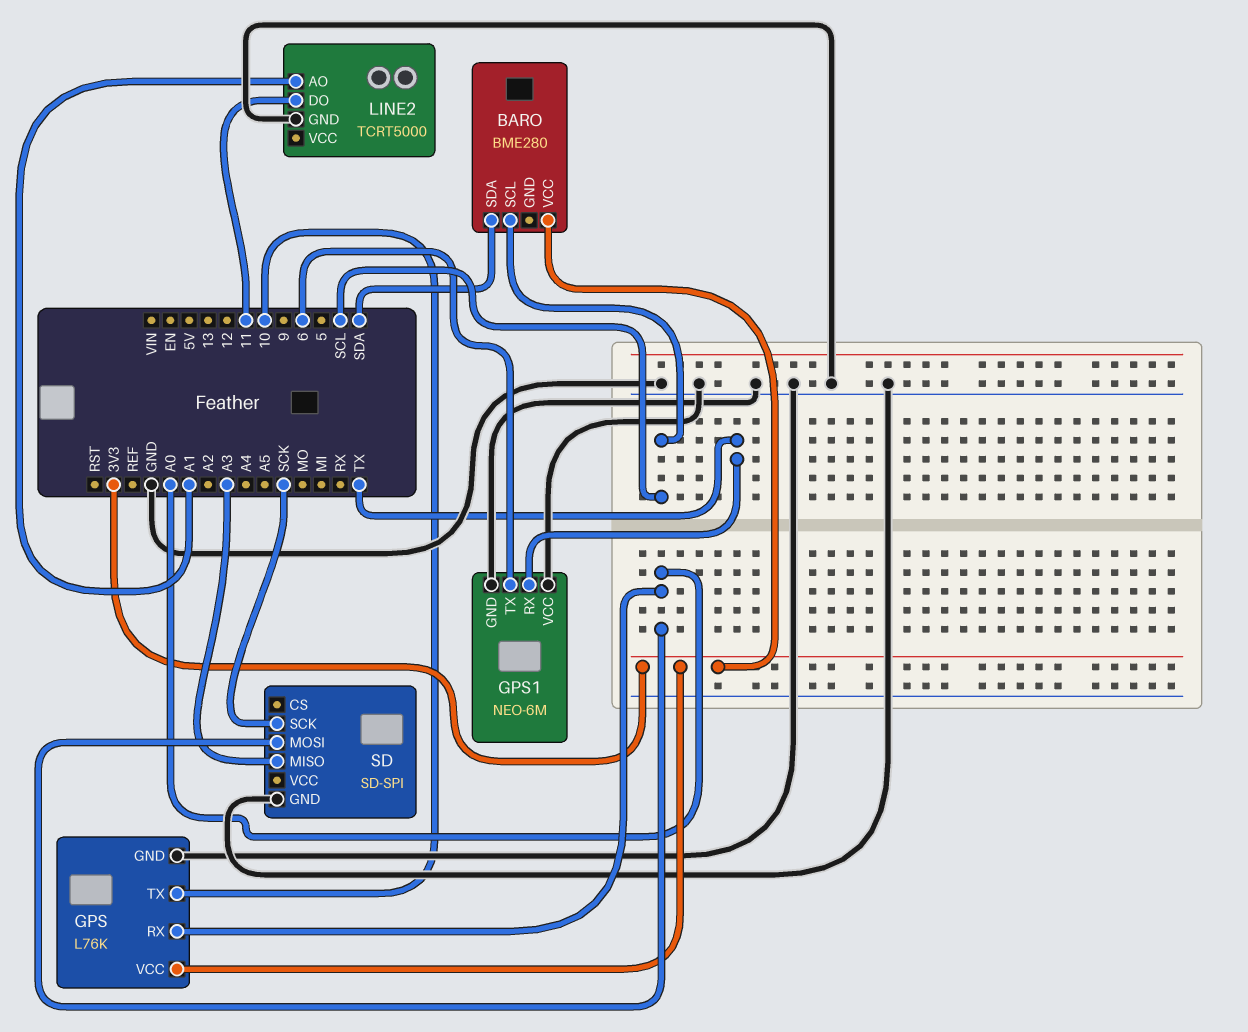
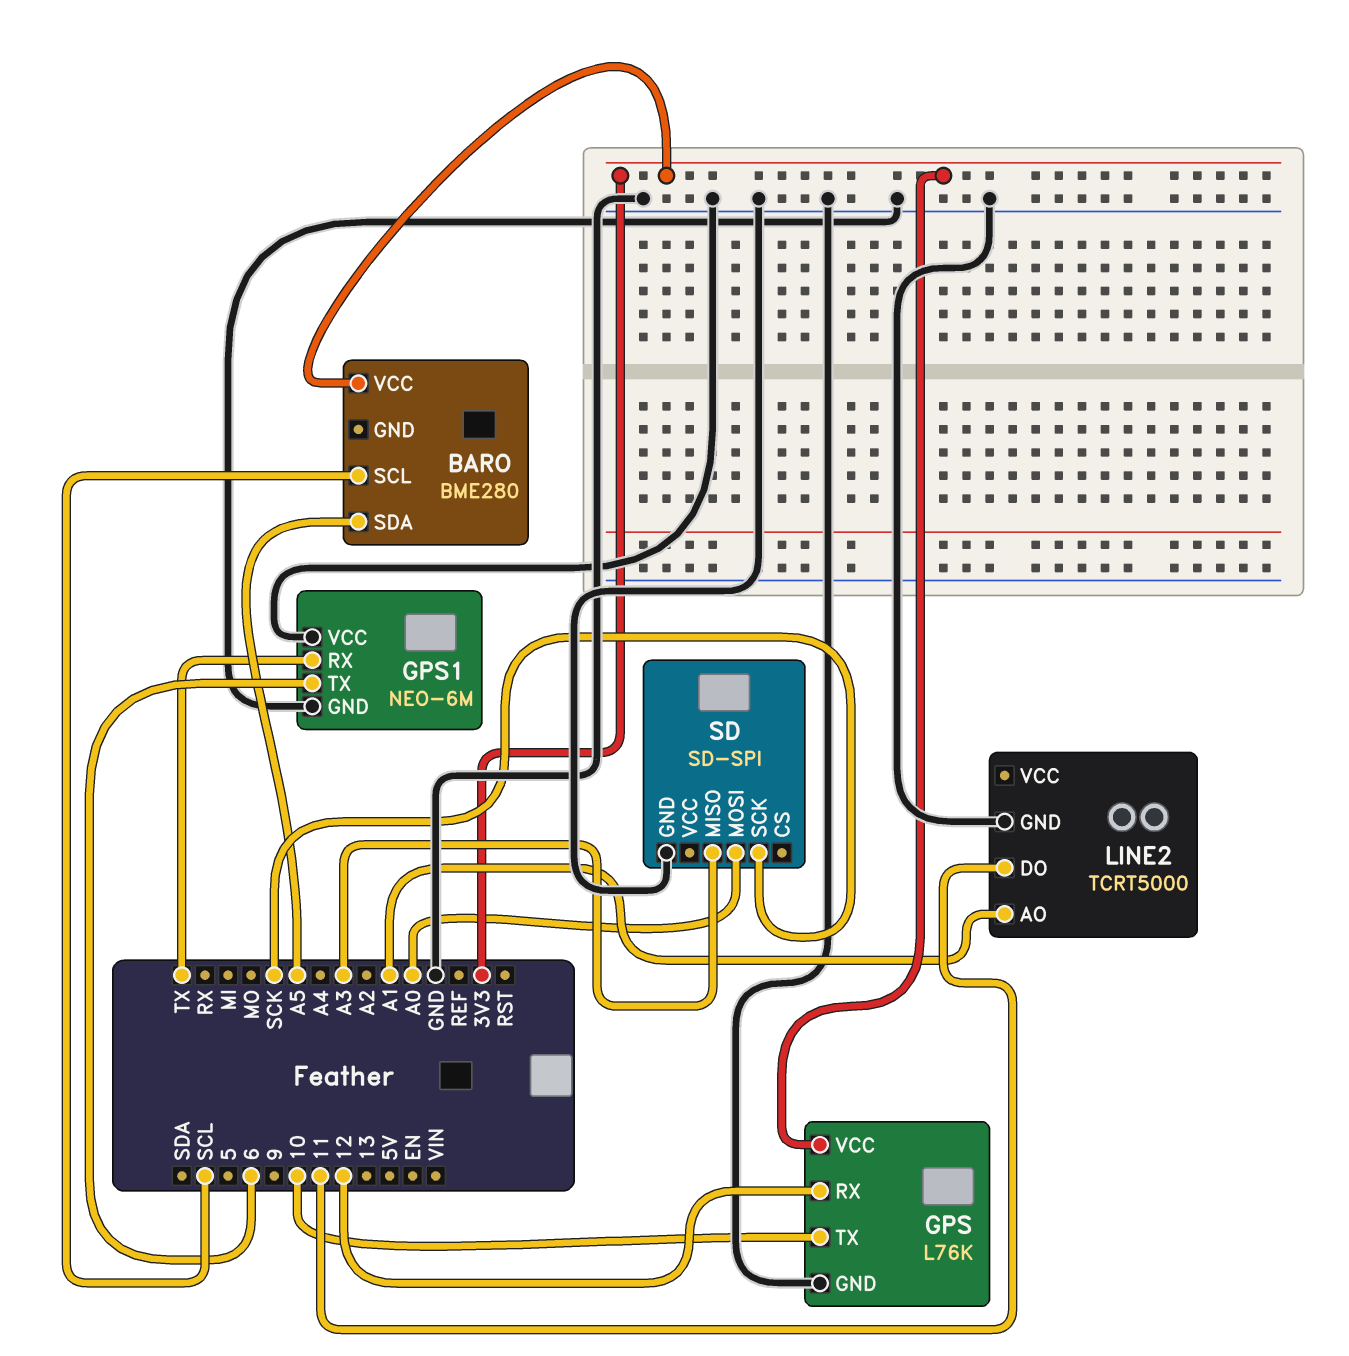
BARO pin SDA: SDA -> A5
GPS pin RX: A0 -> 12

